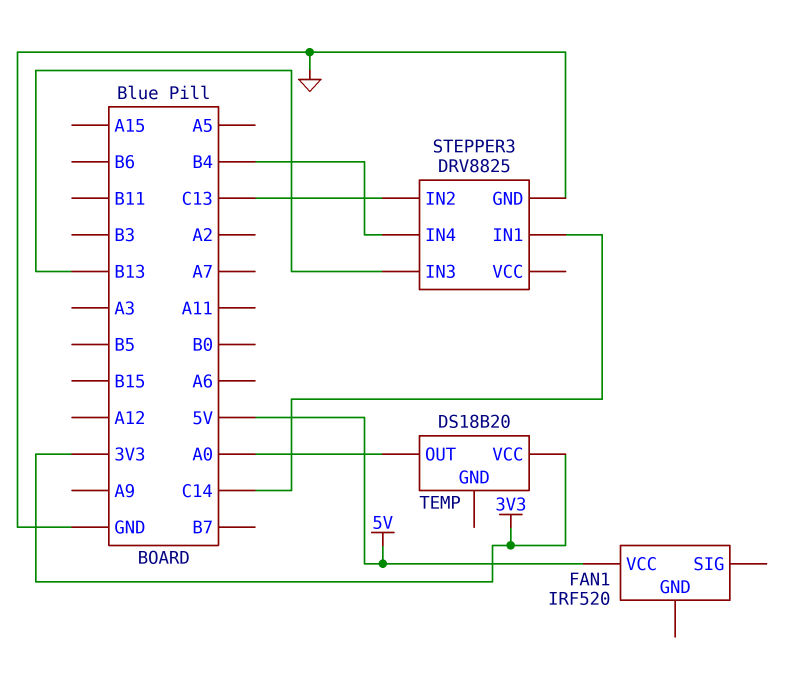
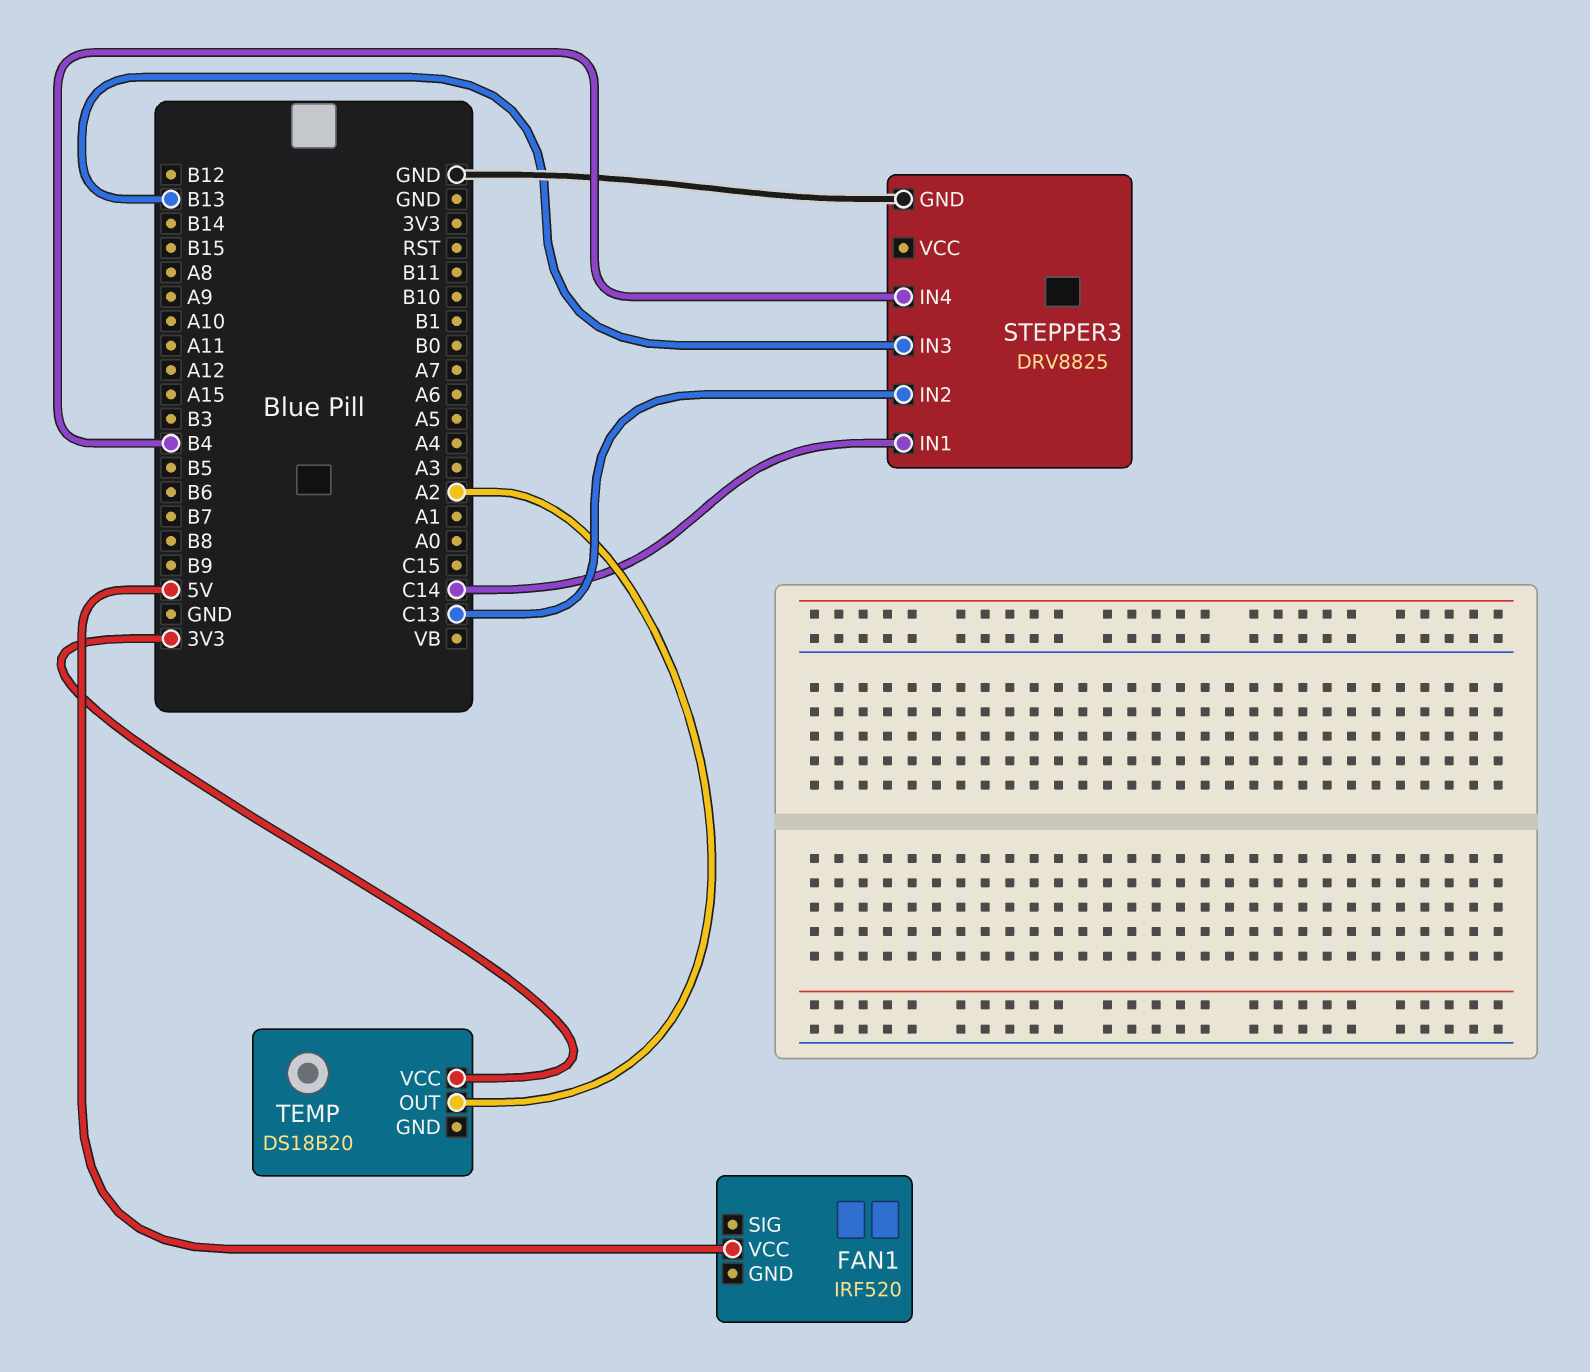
TEMP pin OUT: A0 -> A2

